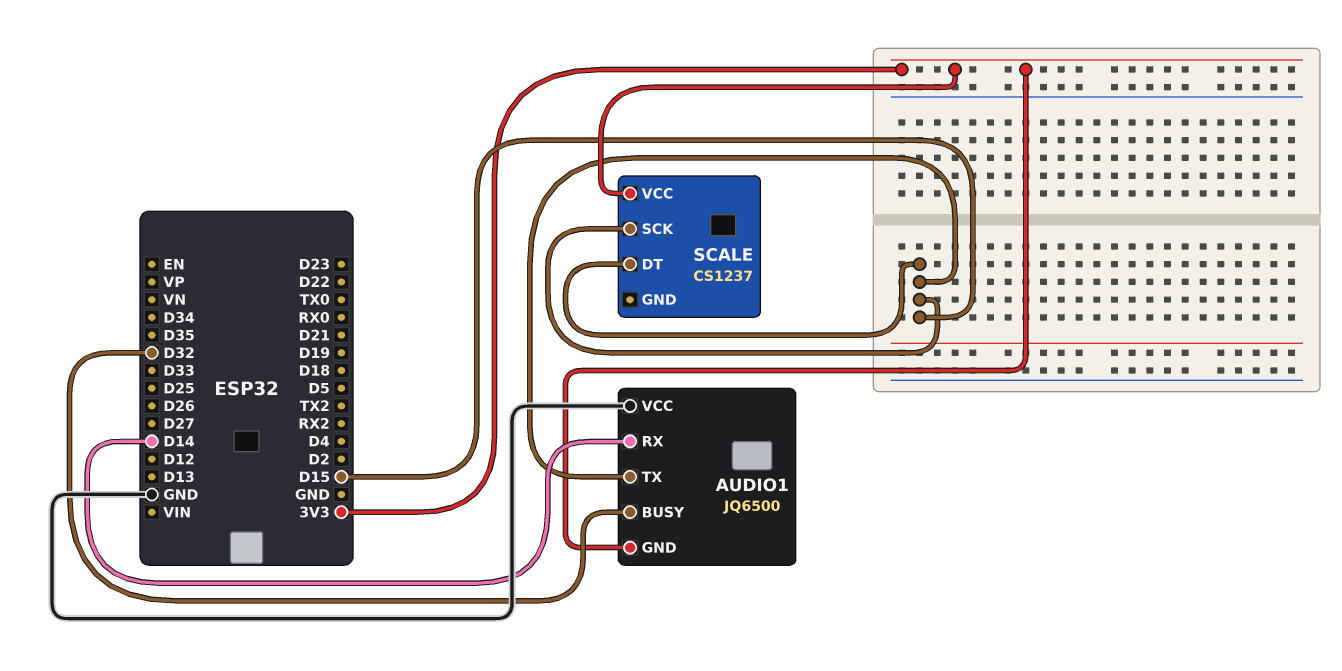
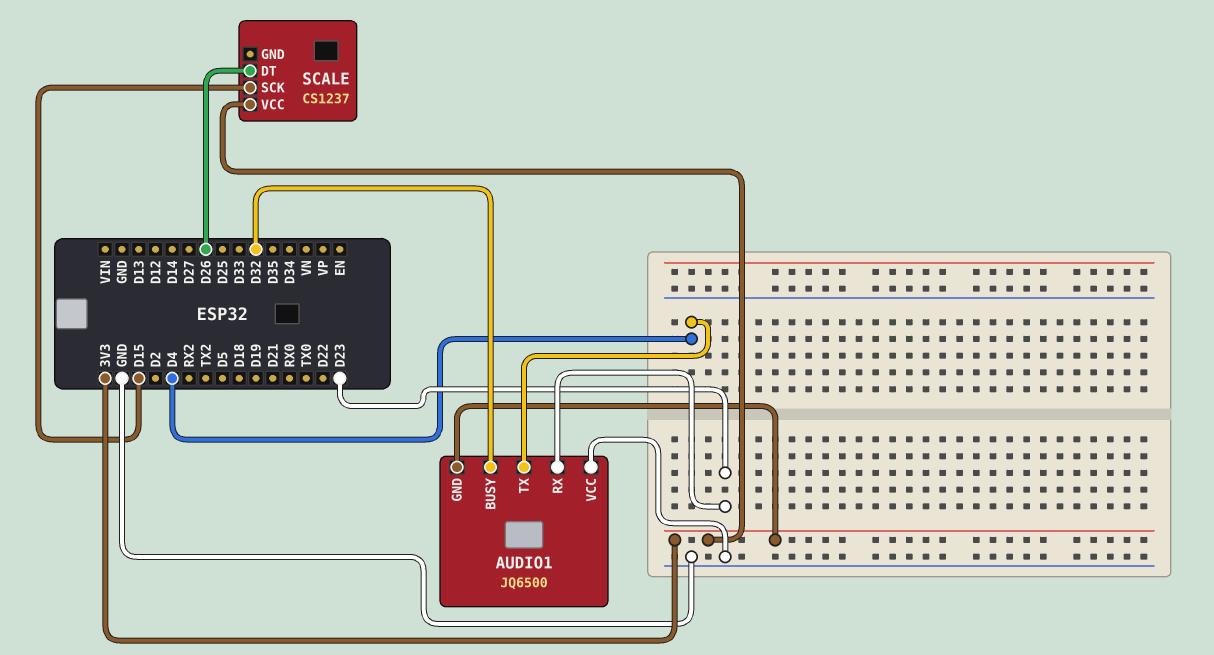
AUDIO1 pin RX: D14 -> D23
AUDIO1 pin TX: D15 -> D4
SCALE pin DT: D15 -> D26

